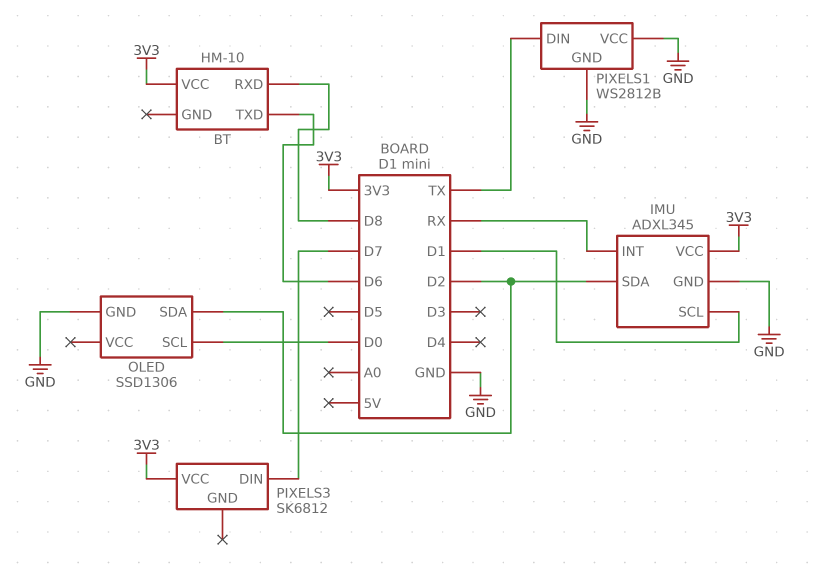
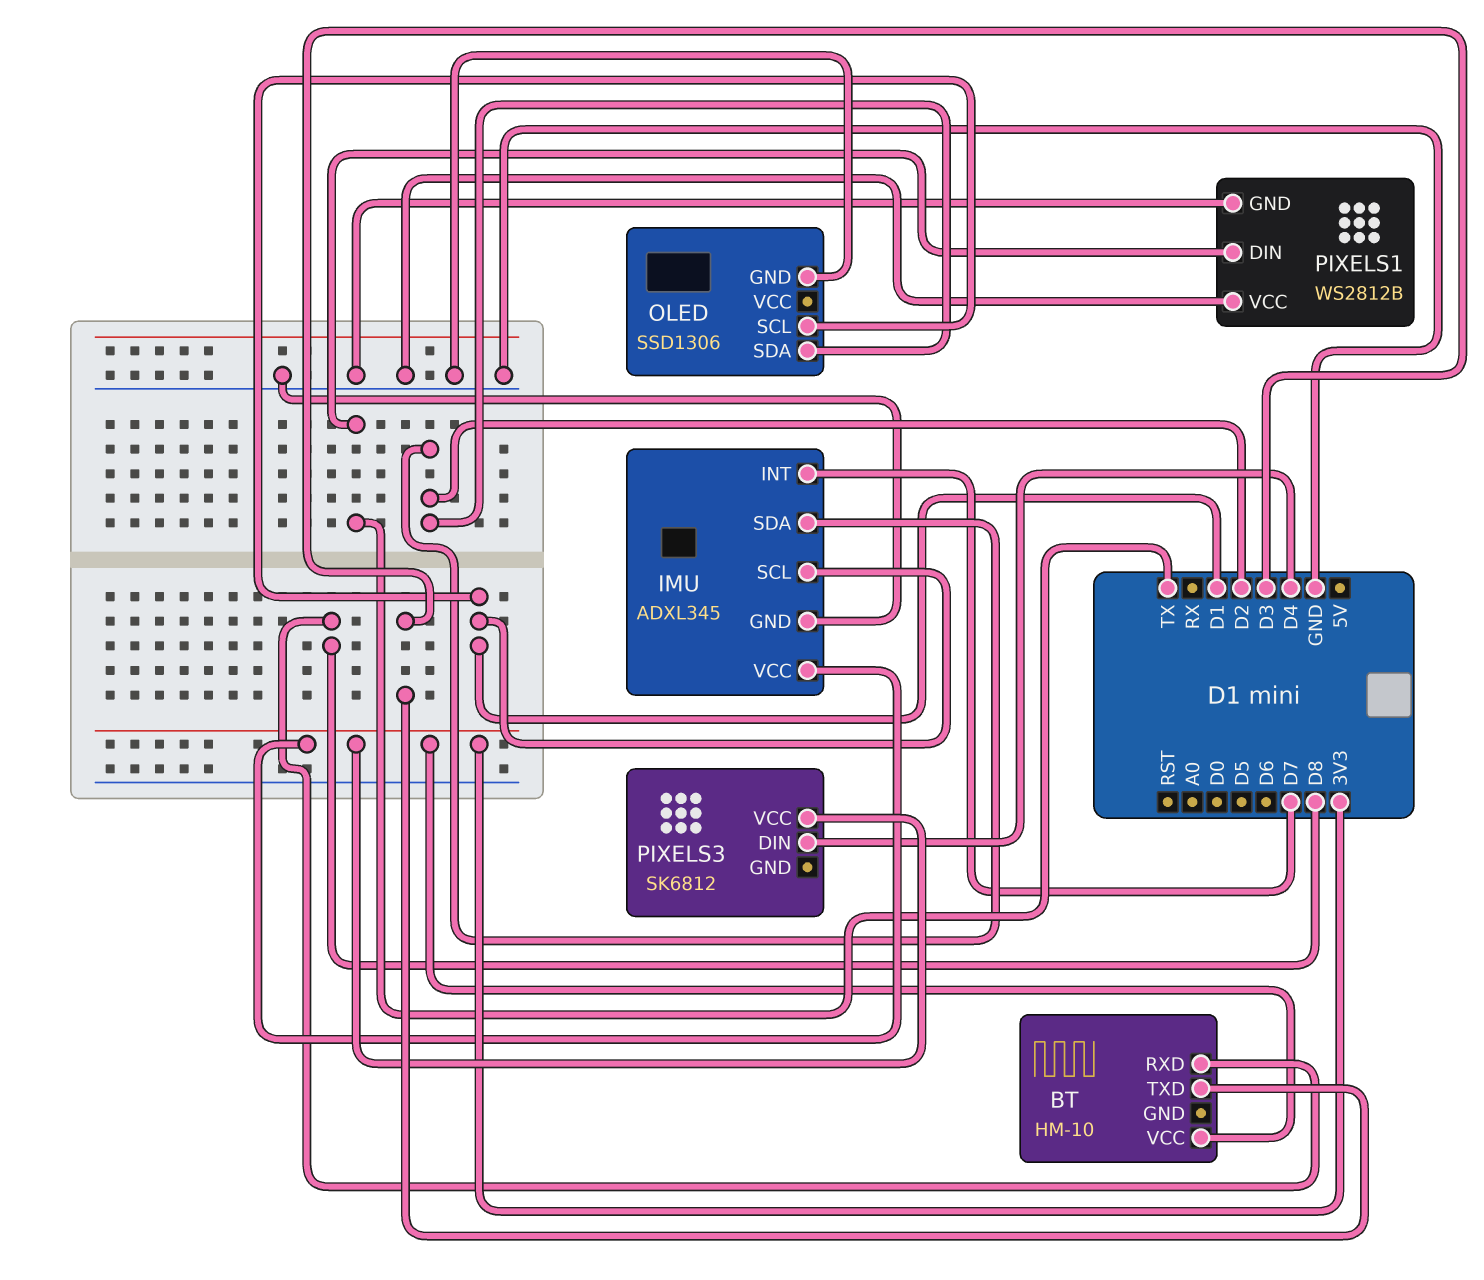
BT pin TXD: D6 -> D3
IMU pin INT: RX -> D7
OLED pin SCL: D0 -> D1
PIXELS3 pin DIN: D7 -> D4

